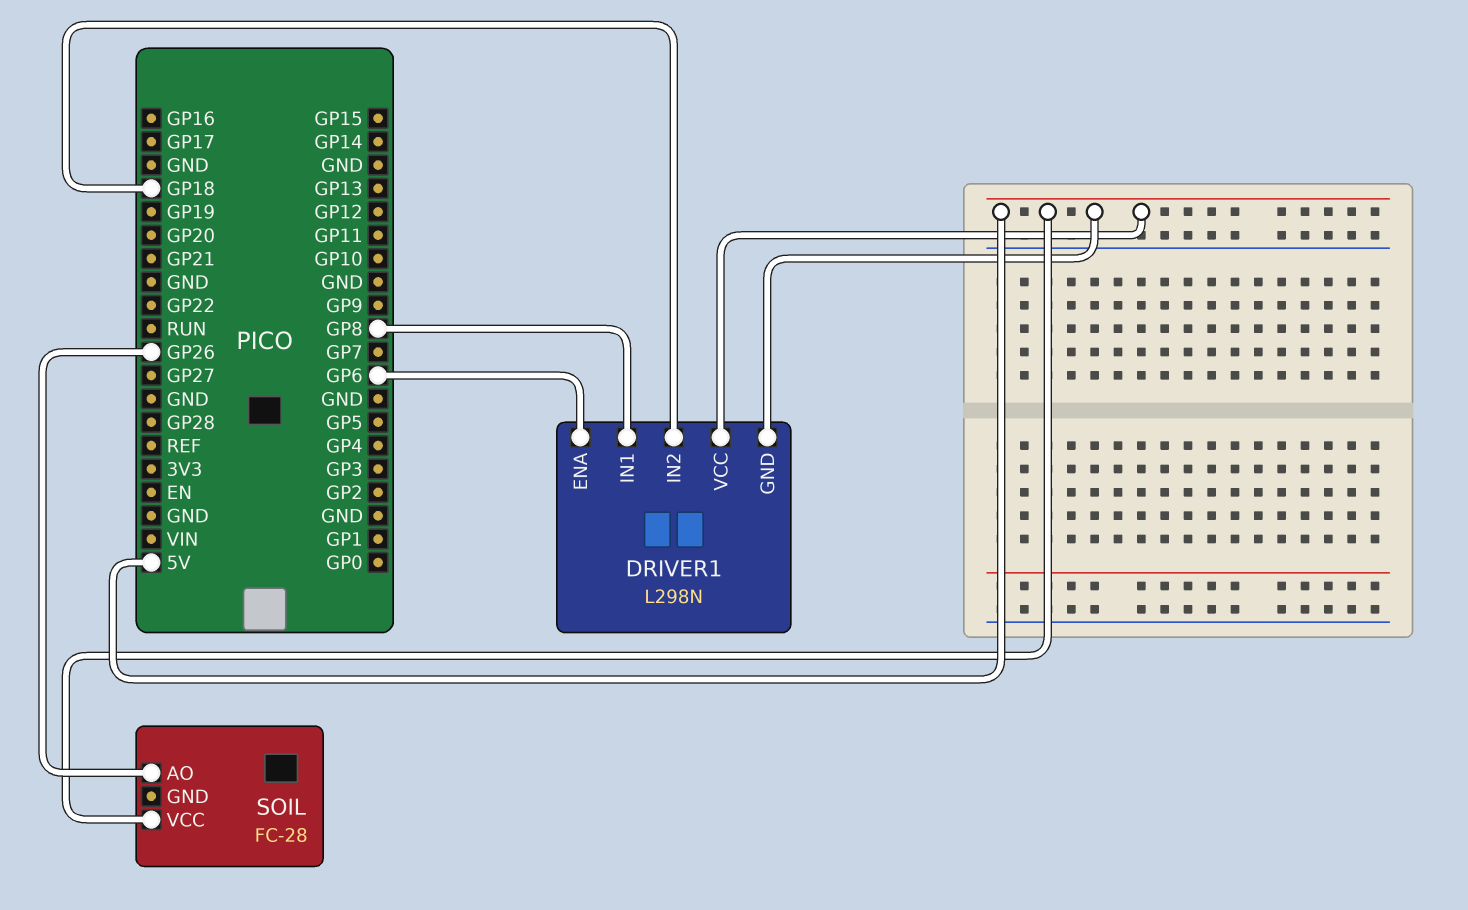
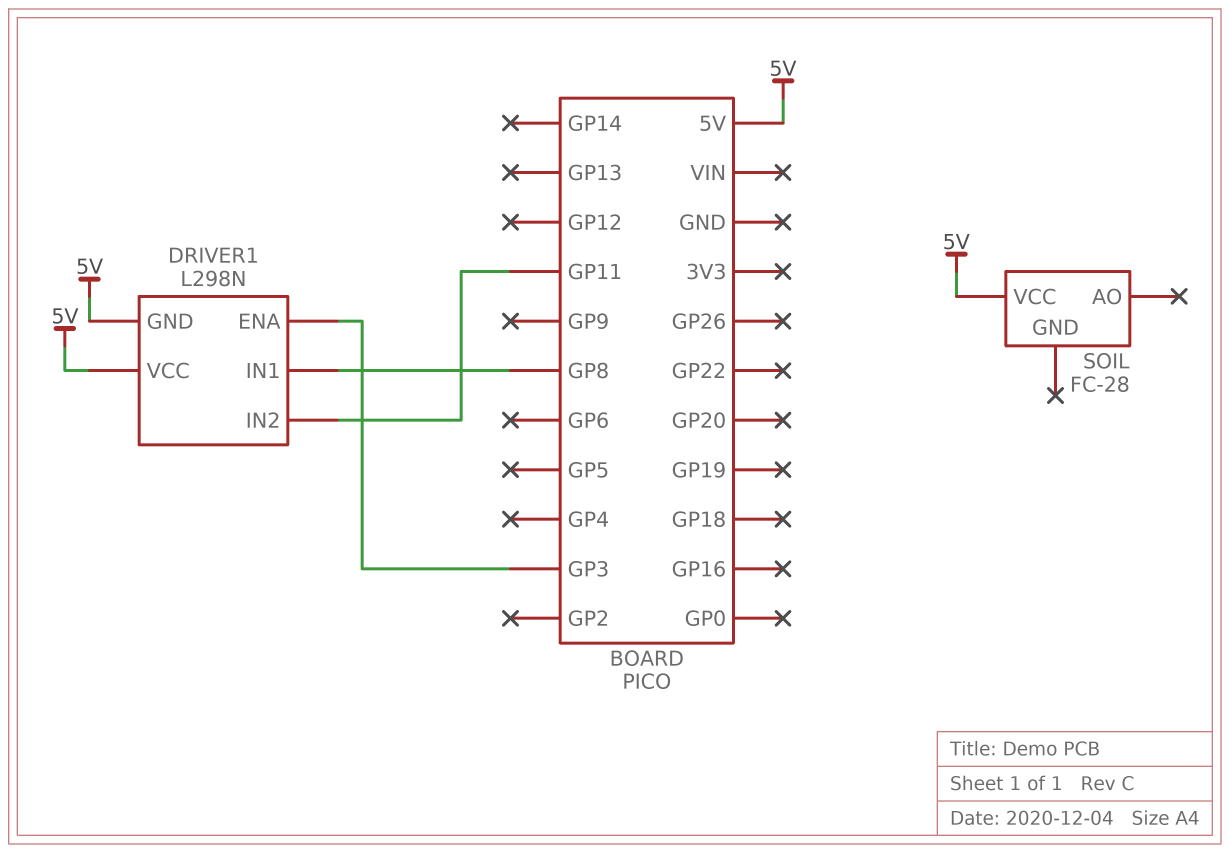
DRIVER1 pin ENA: GP6 -> GP3
DRIVER1 pin IN2: GP18 -> GP11
SOIL pin AO: GP26 -> none

